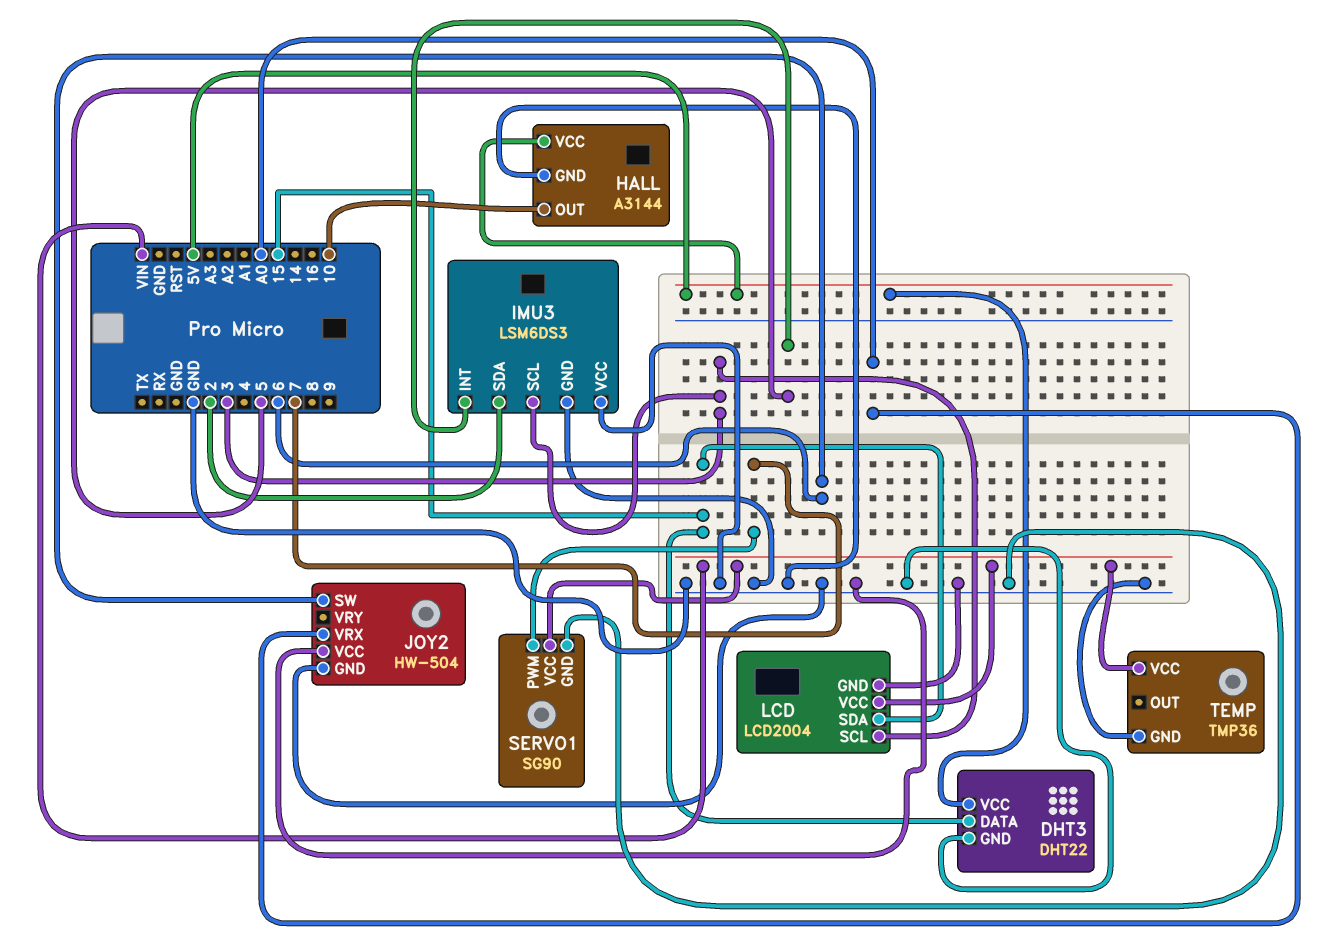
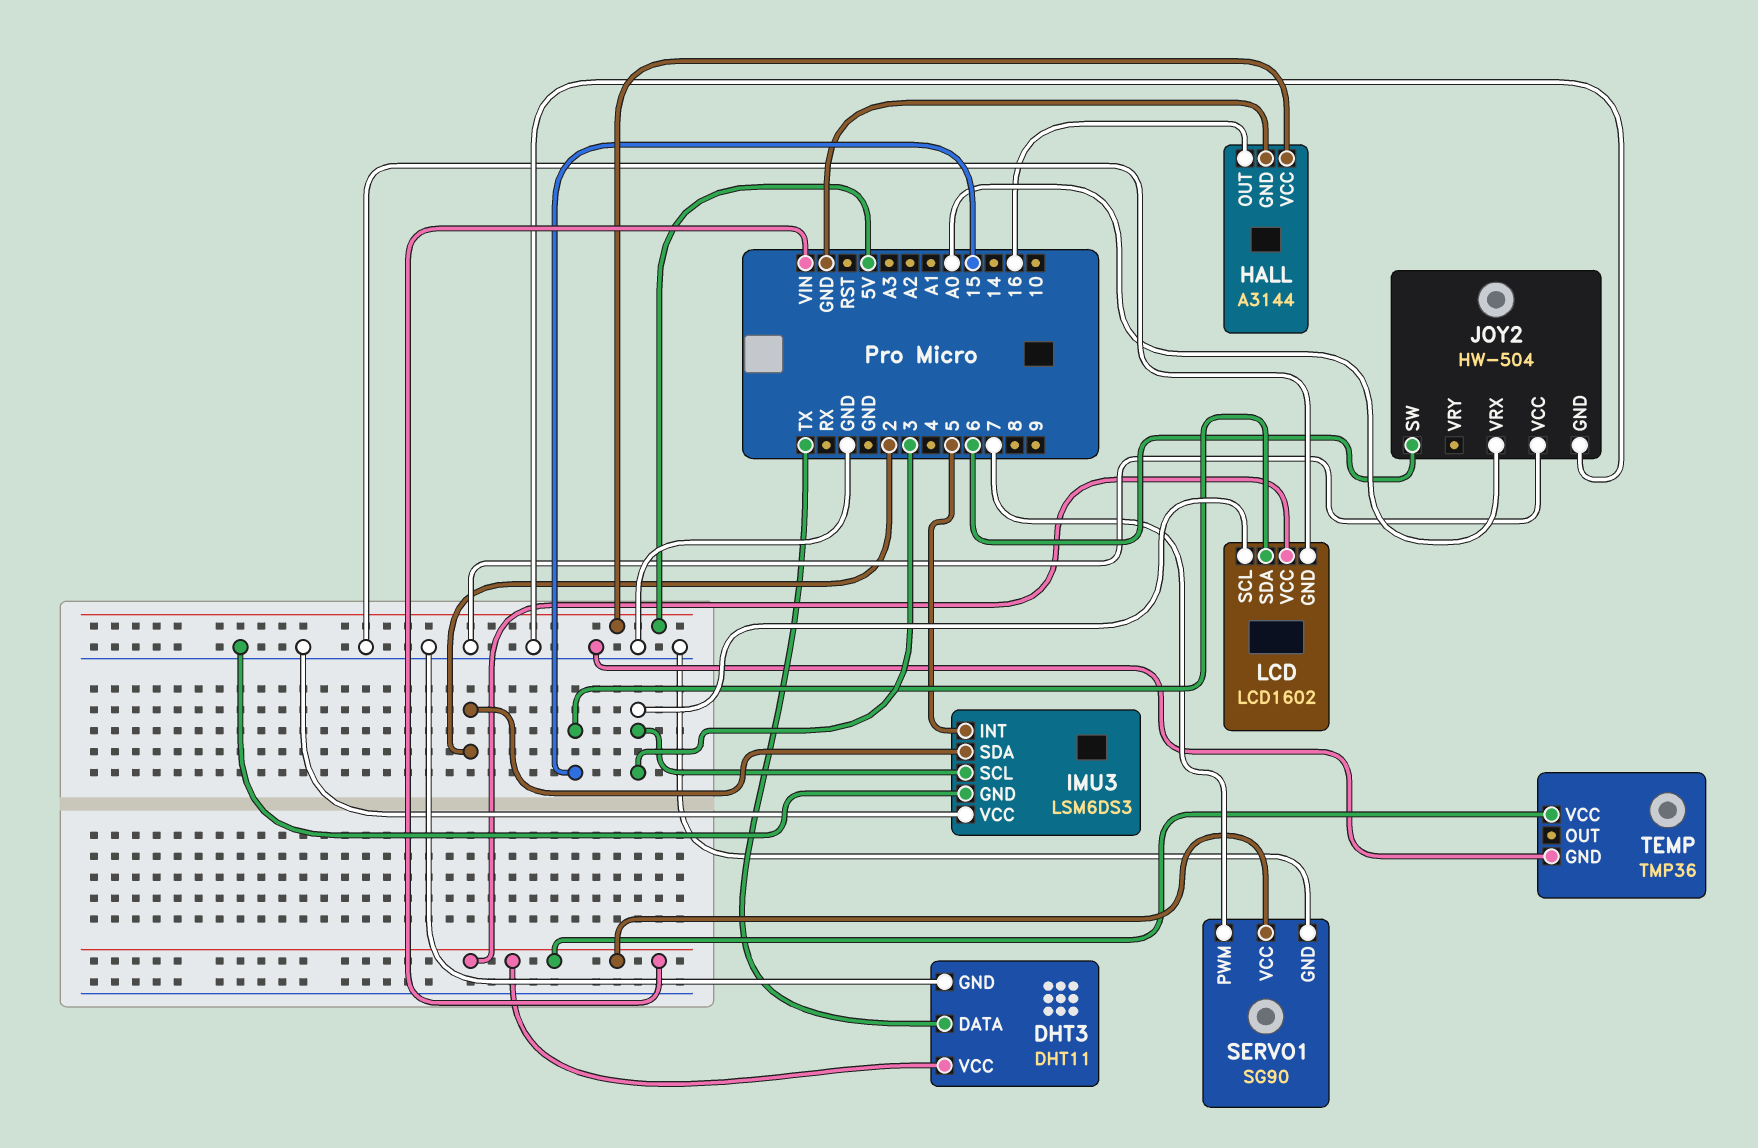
DHT3: DHT22 -> DHT11
DHT3 pin DATA: 15 -> TX
DHT3 pin VCC: 5V -> VIN
HALL pin OUT: 10 -> 16
LCD: LCD2004 -> LCD1602

